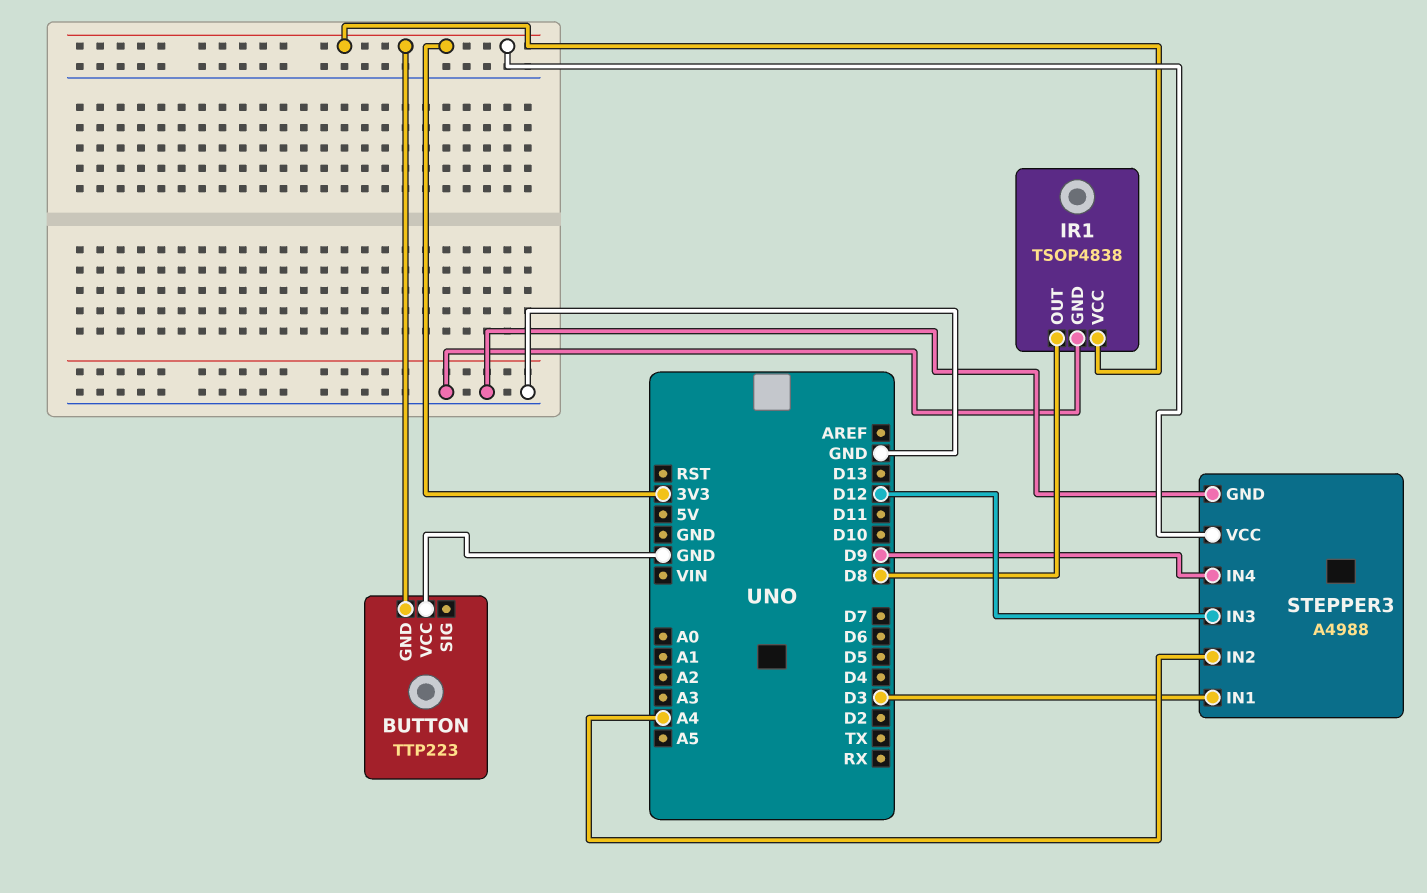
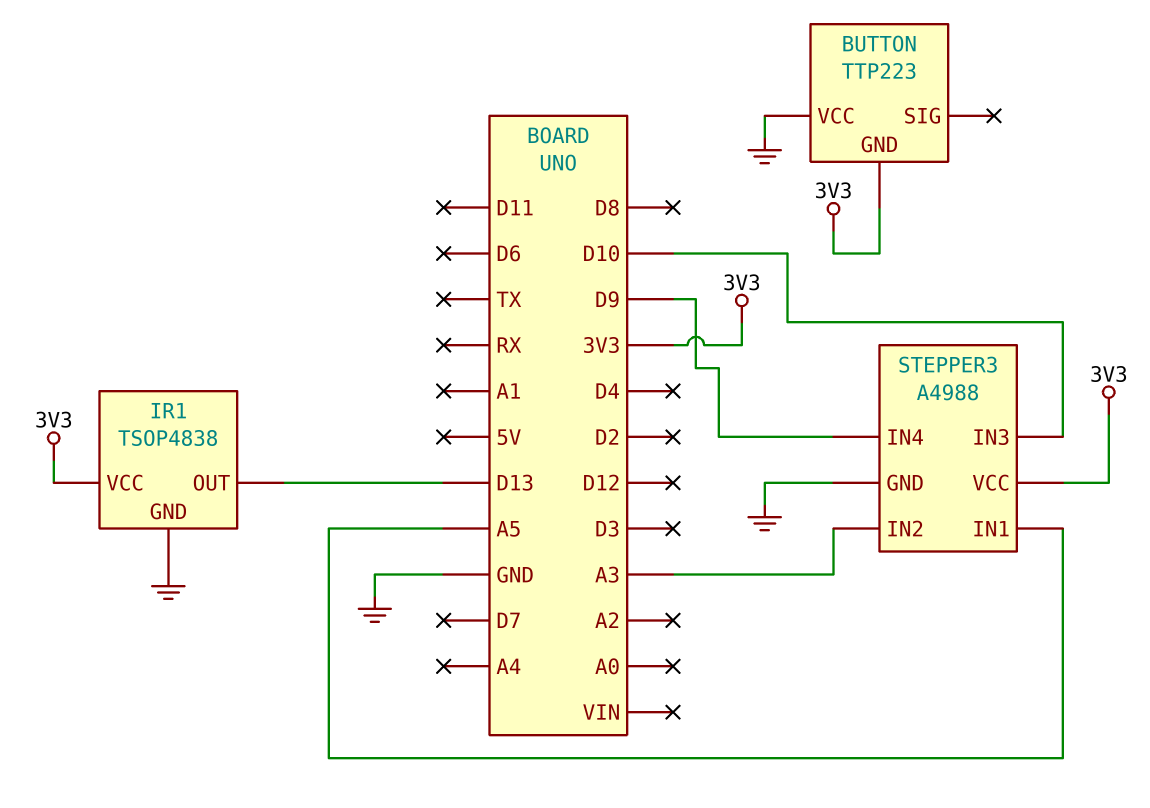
IR1 pin OUT: D8 -> D13
STEPPER3 pin IN1: D3 -> A5
STEPPER3 pin IN2: A4 -> A3
STEPPER3 pin IN3: D12 -> D10

